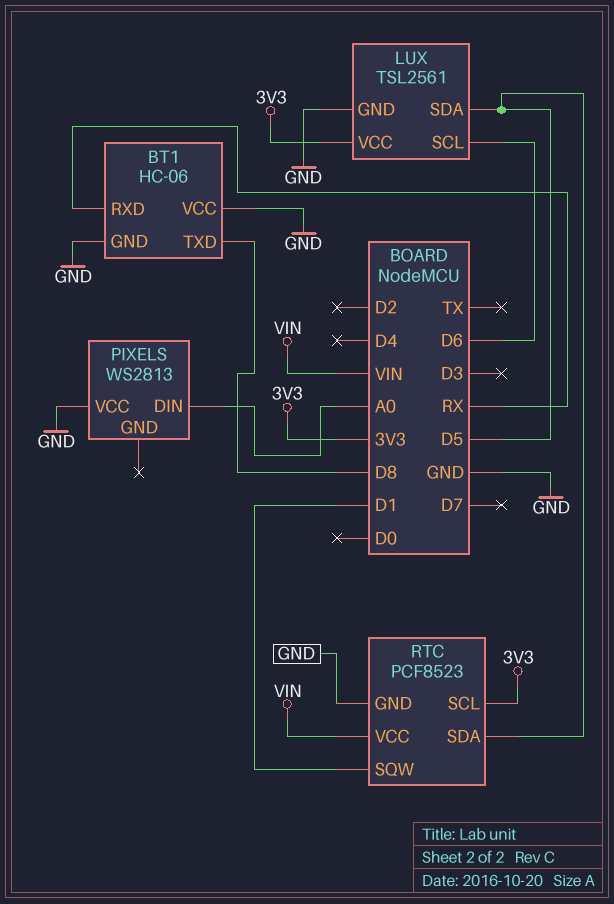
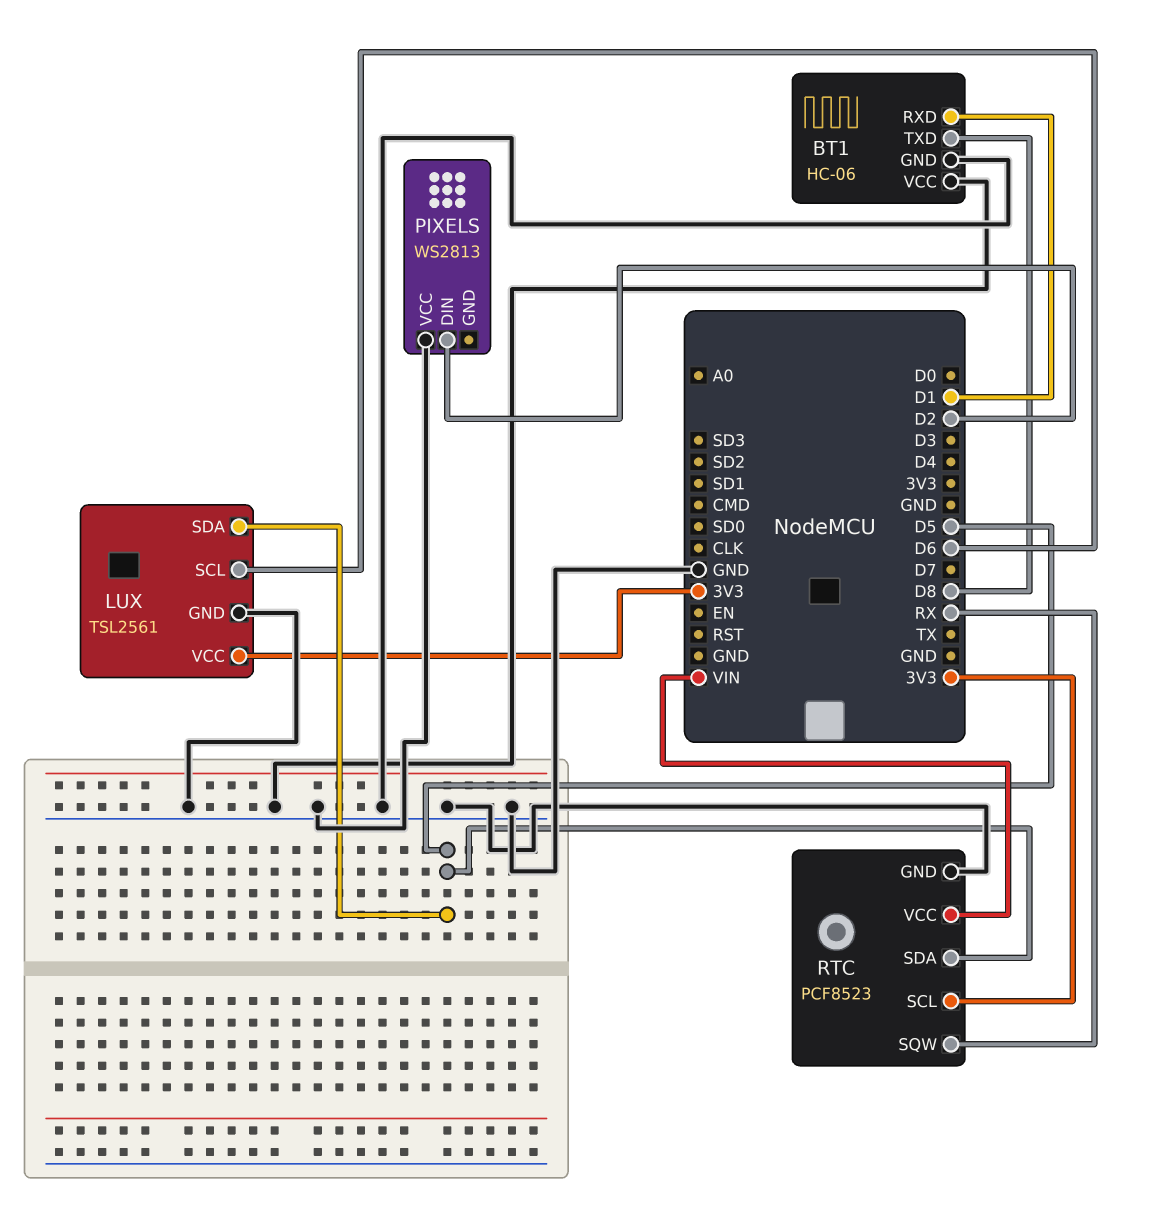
BT1 pin RXD: RX -> D1
PIXELS pin DIN: A0 -> D2
RTC pin SQW: D1 -> RX

